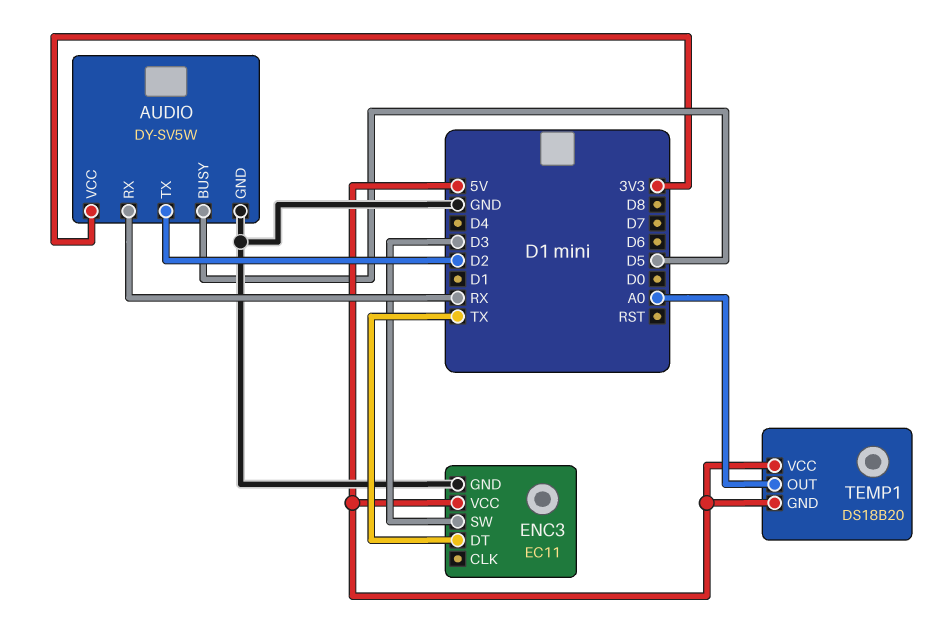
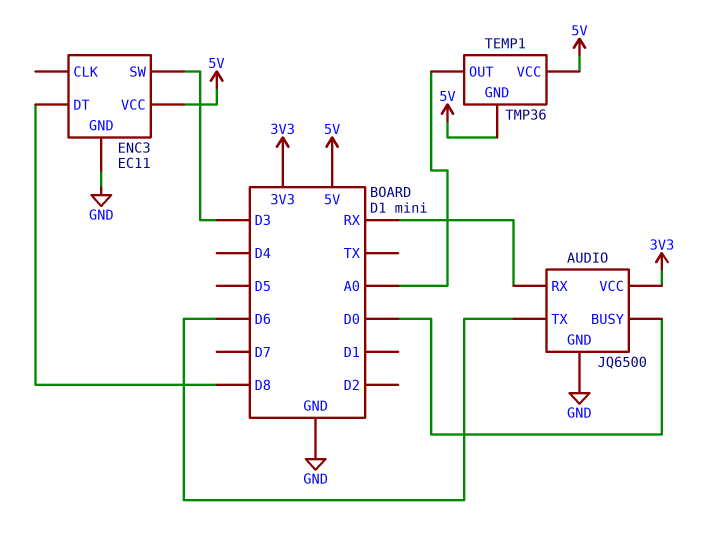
AUDIO: DY-SV5W -> JQ6500
AUDIO pin BUSY: D5 -> D0
AUDIO pin TX: D2 -> D6
ENC3 pin DT: TX -> D8
TEMP1: DS18B20 -> TMP36

